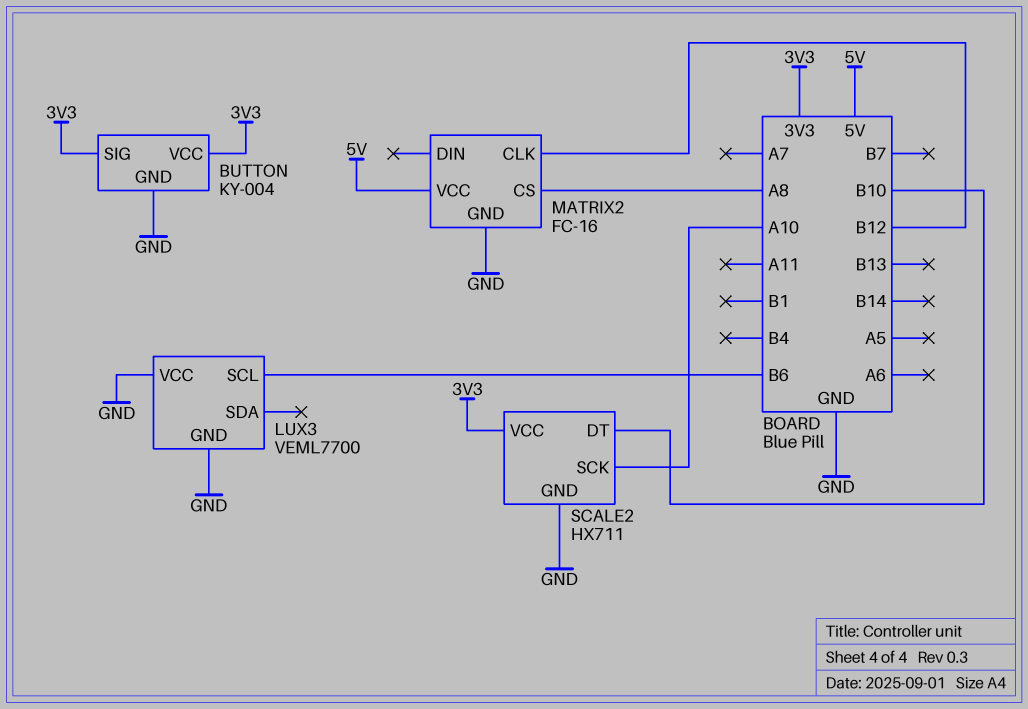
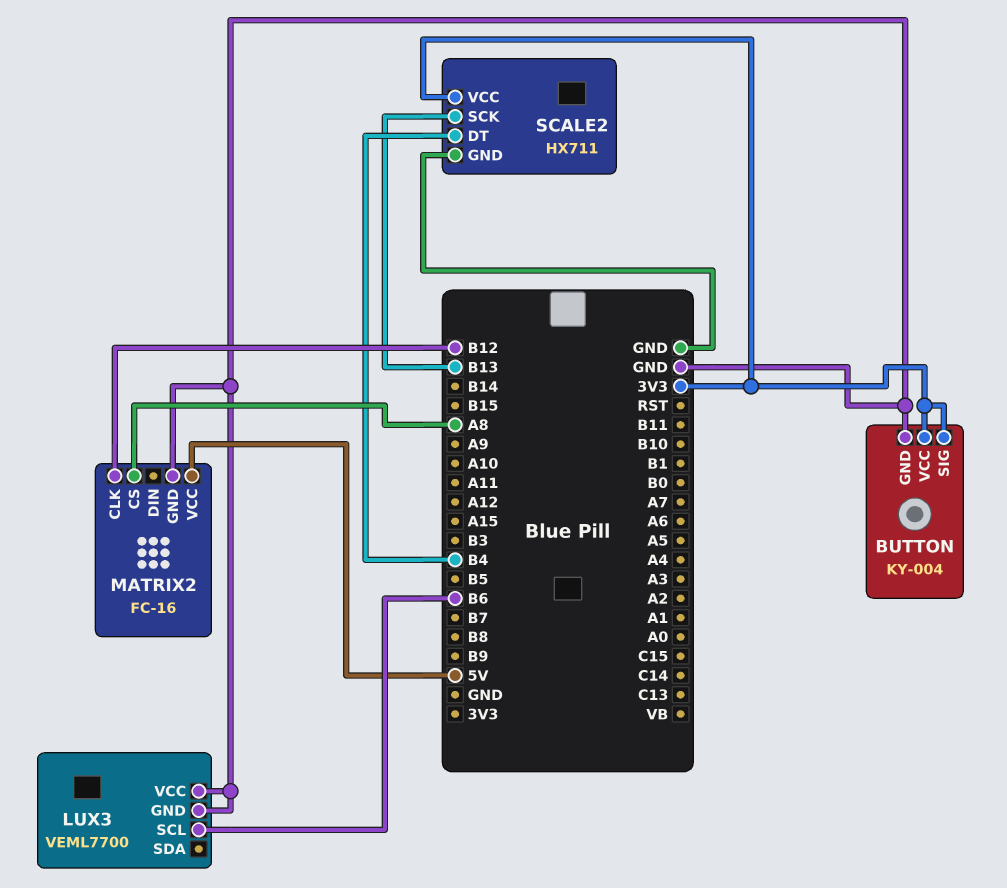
SCALE2 pin DT: B10 -> B4
SCALE2 pin SCK: A10 -> B13

